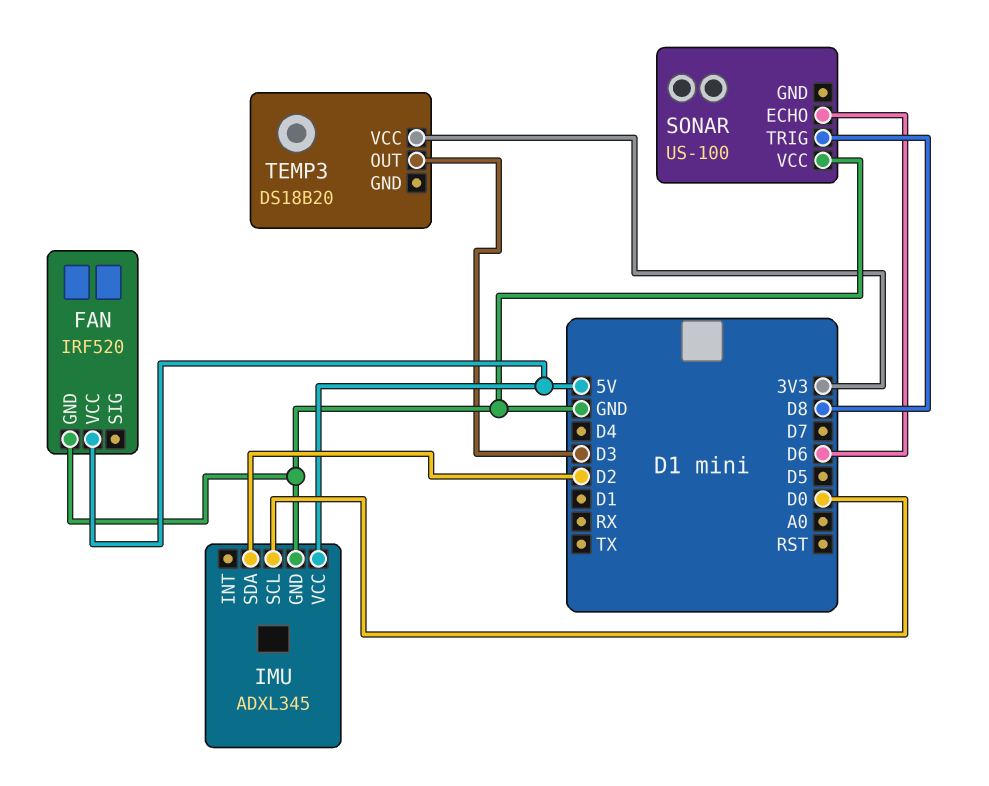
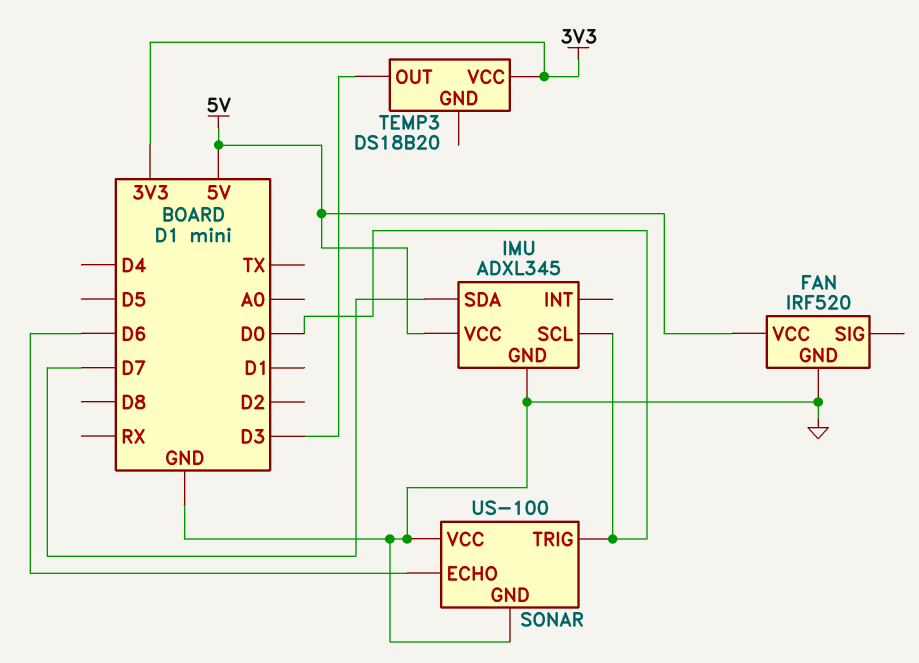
IMU pin SDA: D2 -> D7
SONAR pin GND: none -> GND
SONAR pin TRIG: D8 -> D0

